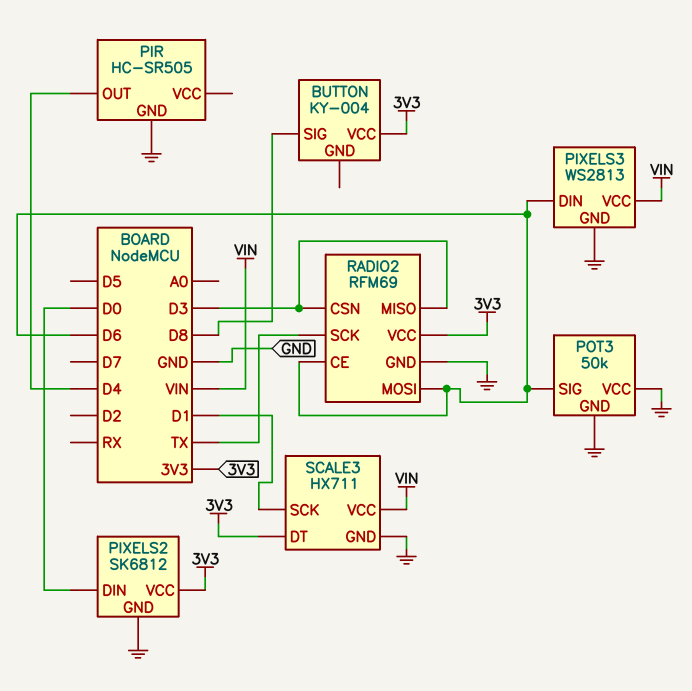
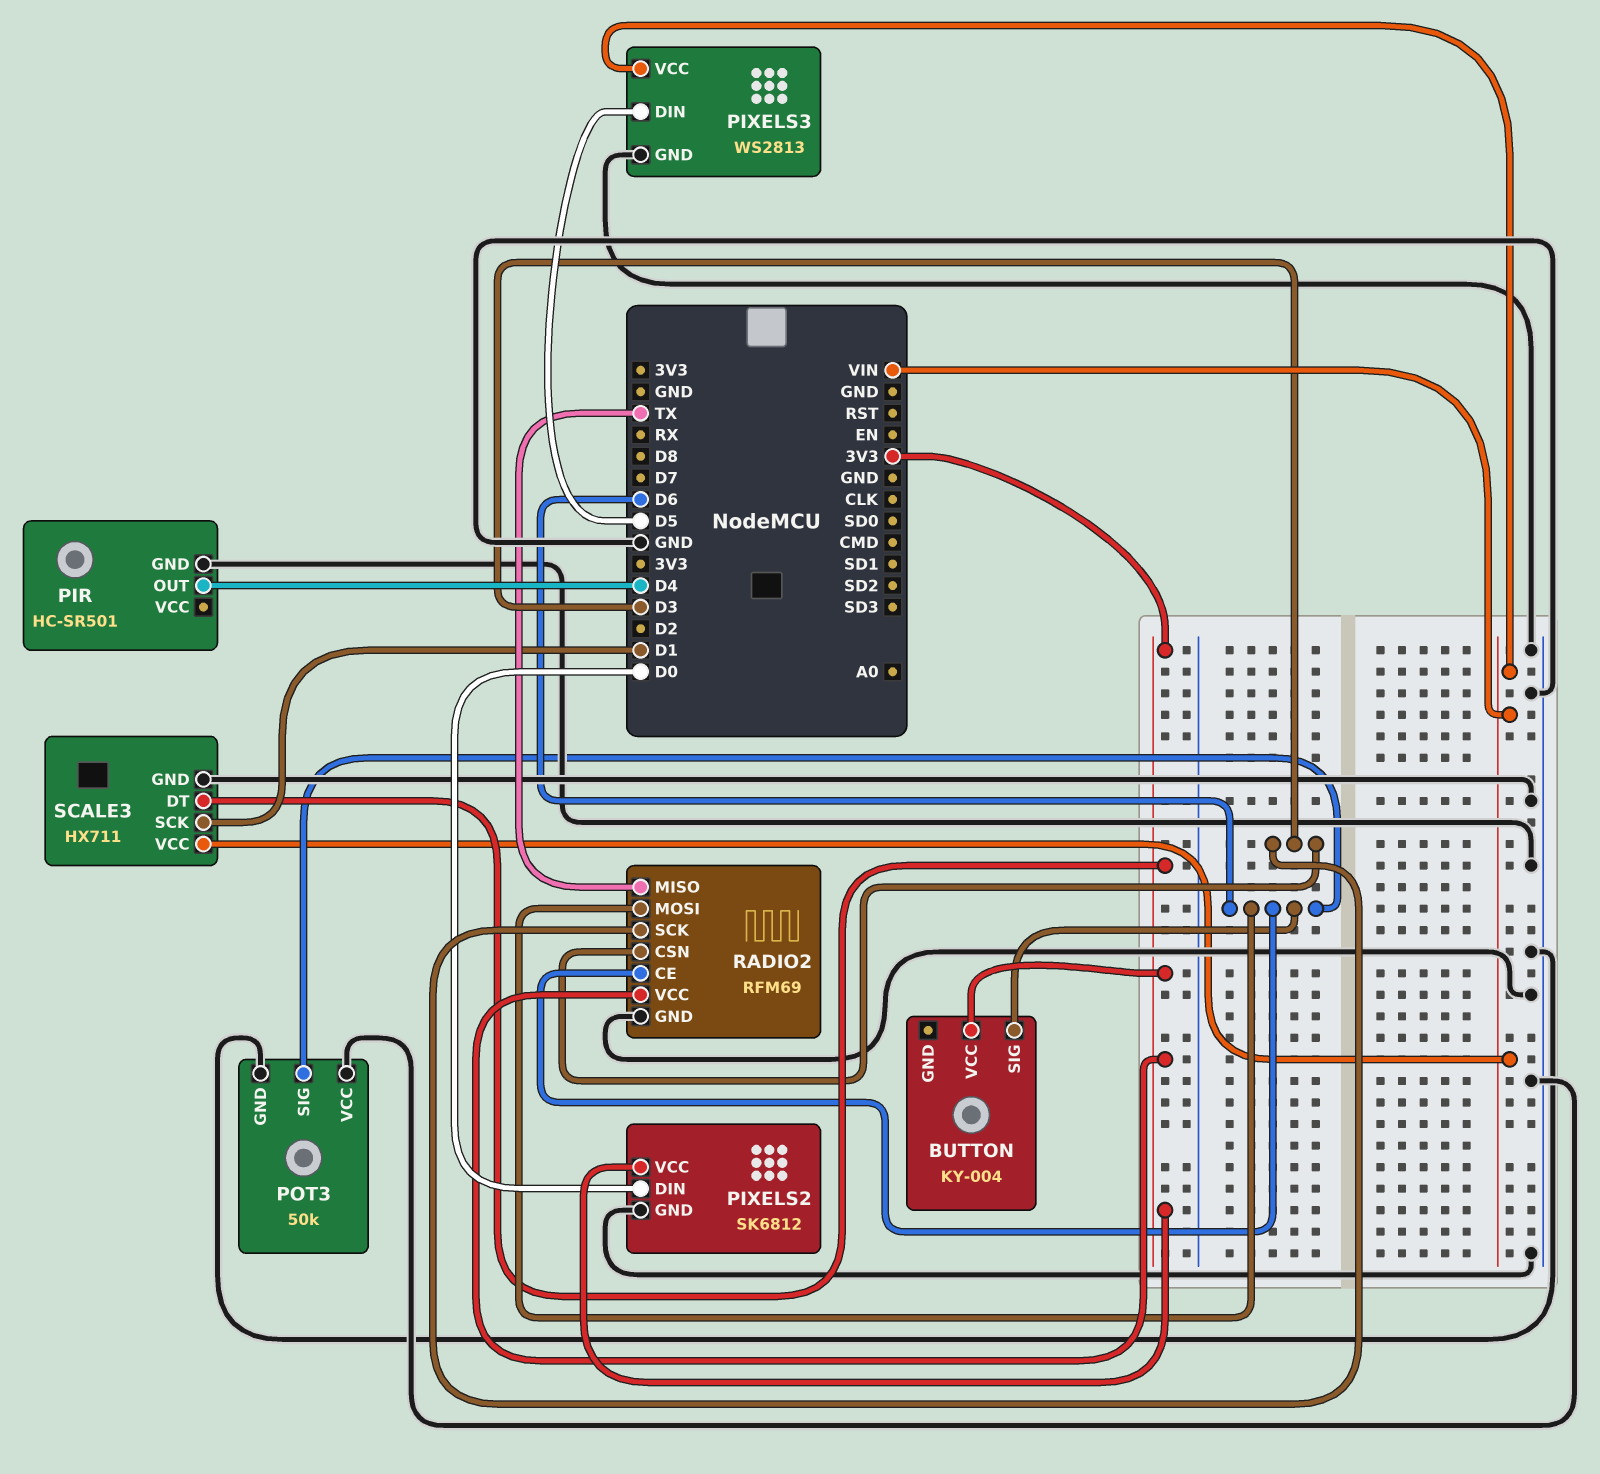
BUTTON pin SIG: D8 -> D6
PIR: HC-SR505 -> HC-SR501
PIXELS3 pin DIN: D6 -> D5
RADIO2 pin MISO: D3 -> TX
RADIO2 pin SCK: TX -> D3

